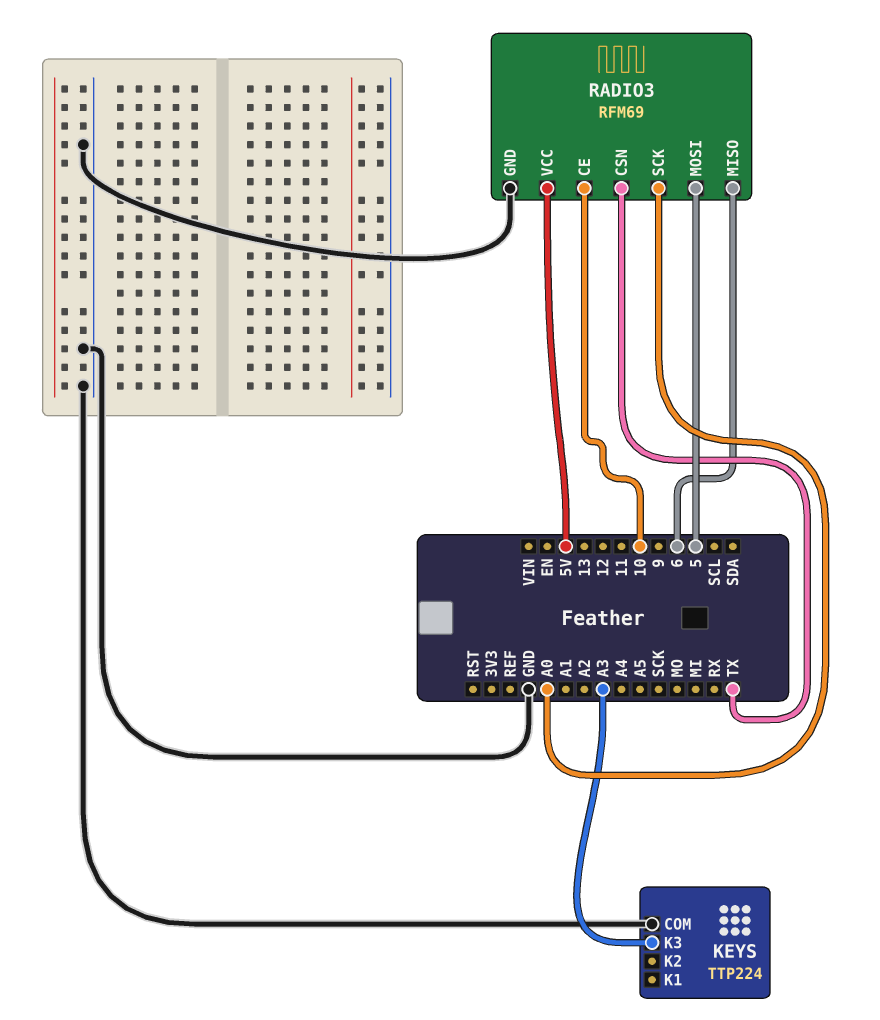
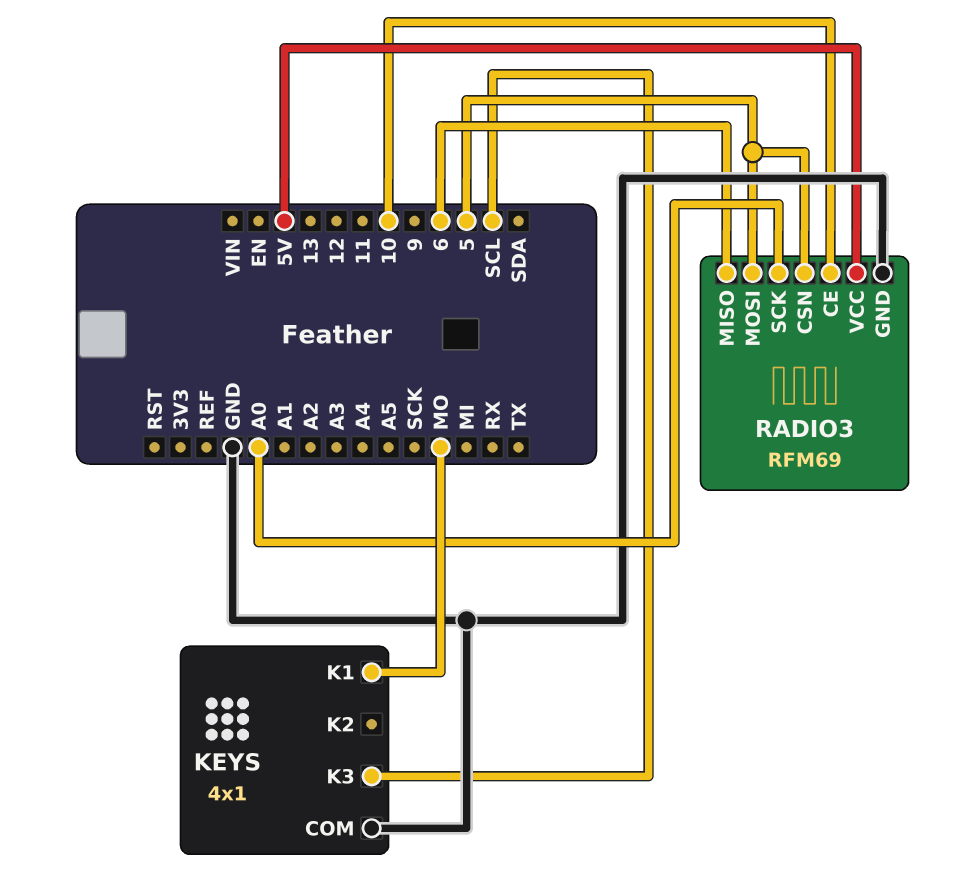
KEYS: TTP224 -> 4x1
KEYS pin K1: none -> MO
KEYS pin K3: A3 -> SCL
RADIO3 pin CSN: TX -> 5

